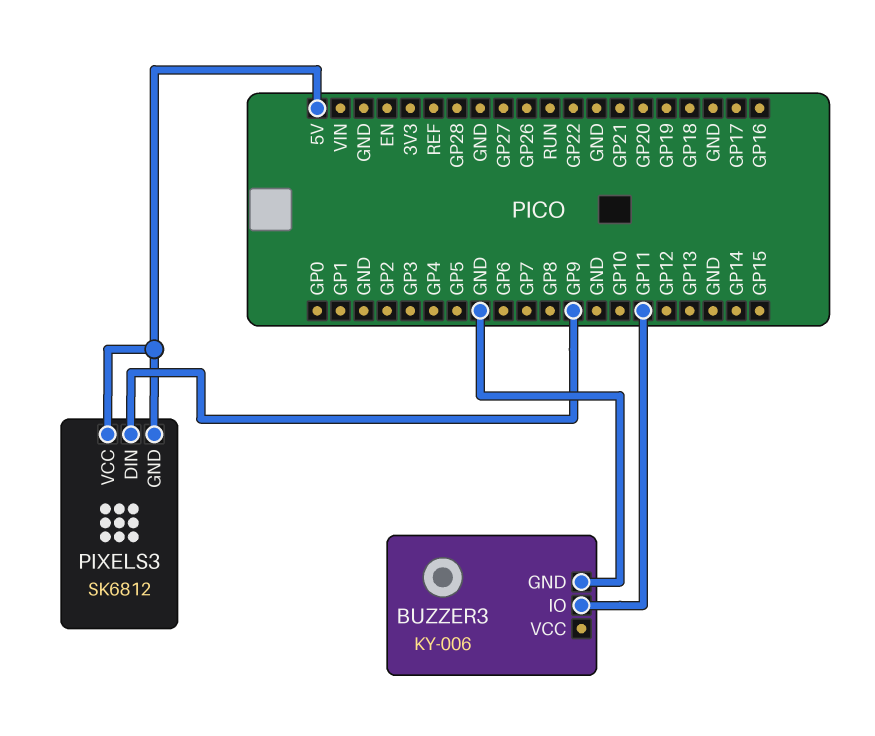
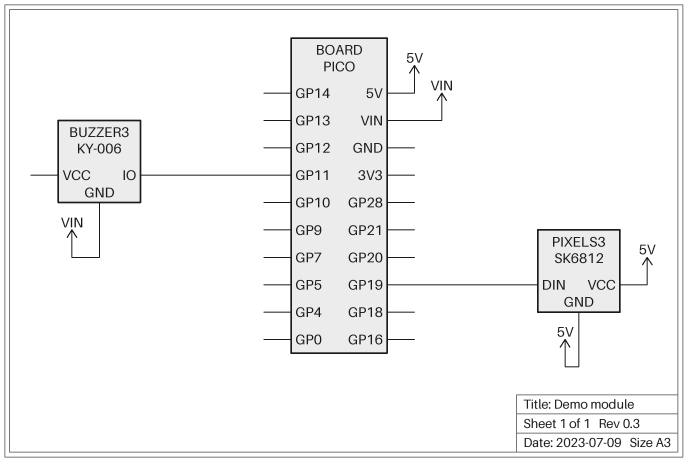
BUZZER3 pin GND: GND -> VIN
PIXELS3 pin DIN: GP9 -> GP19

